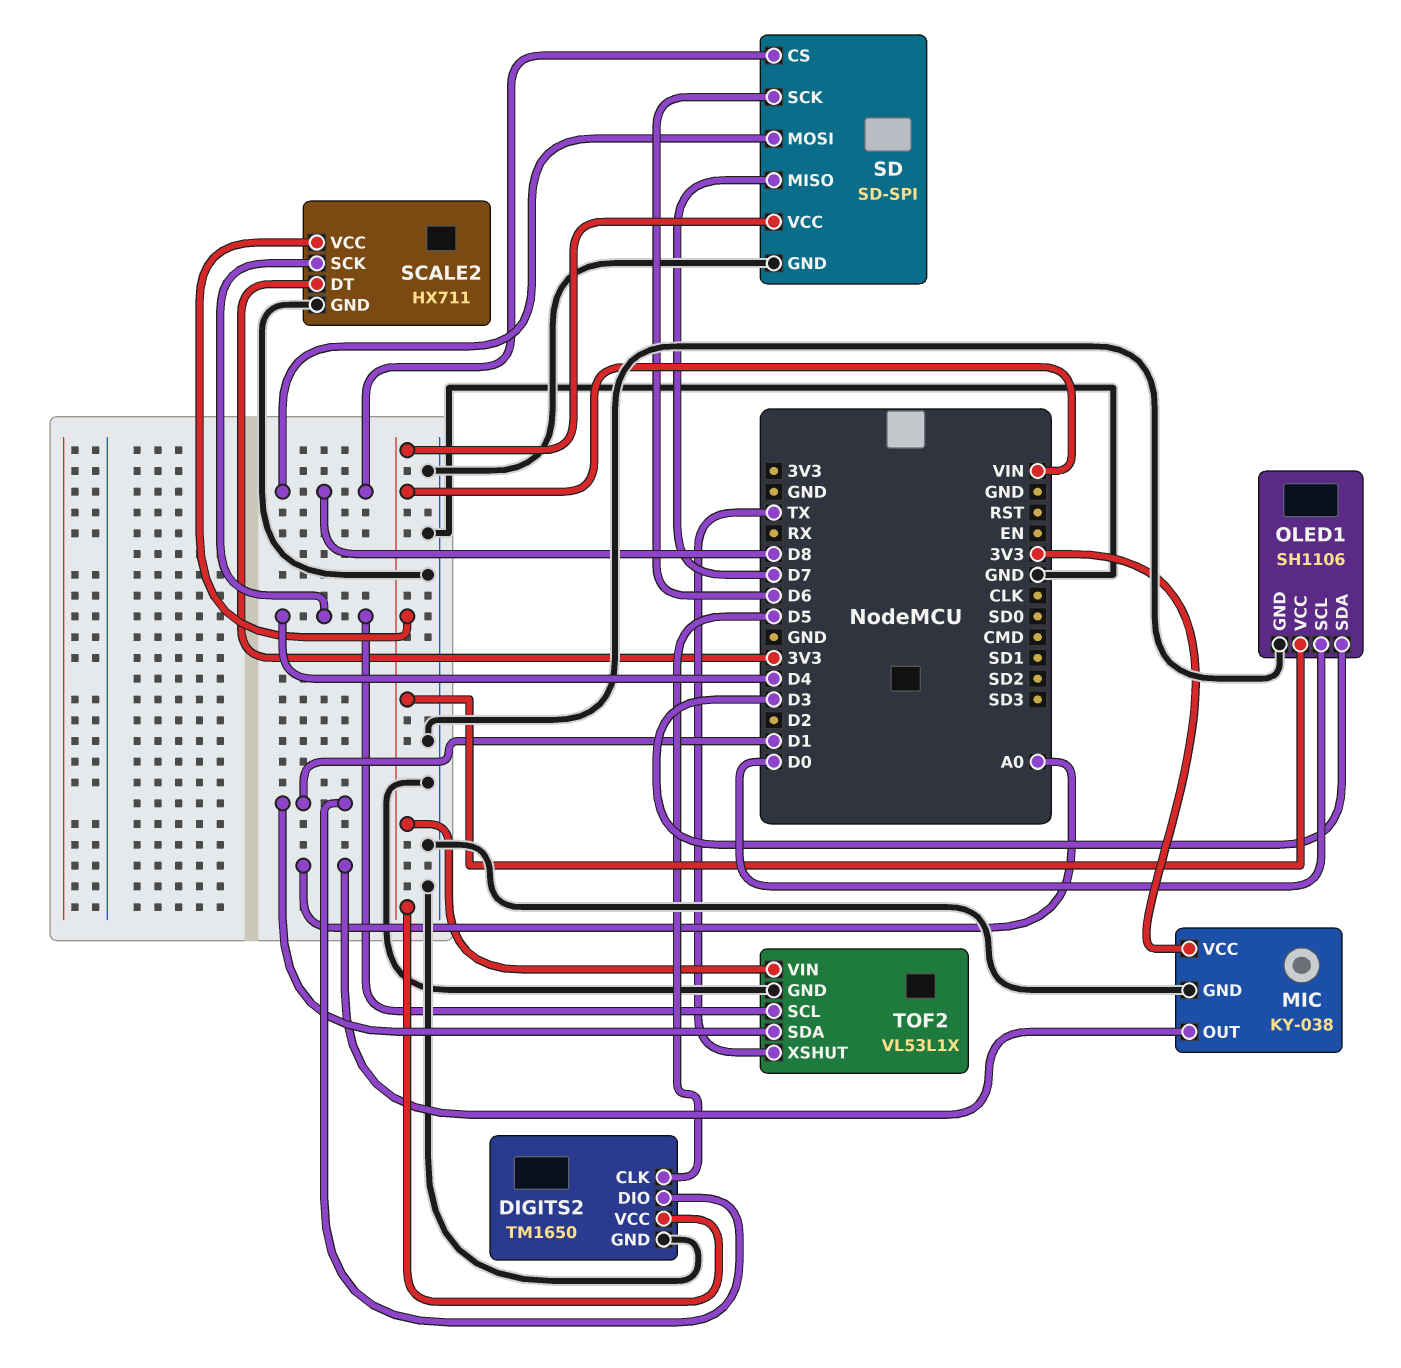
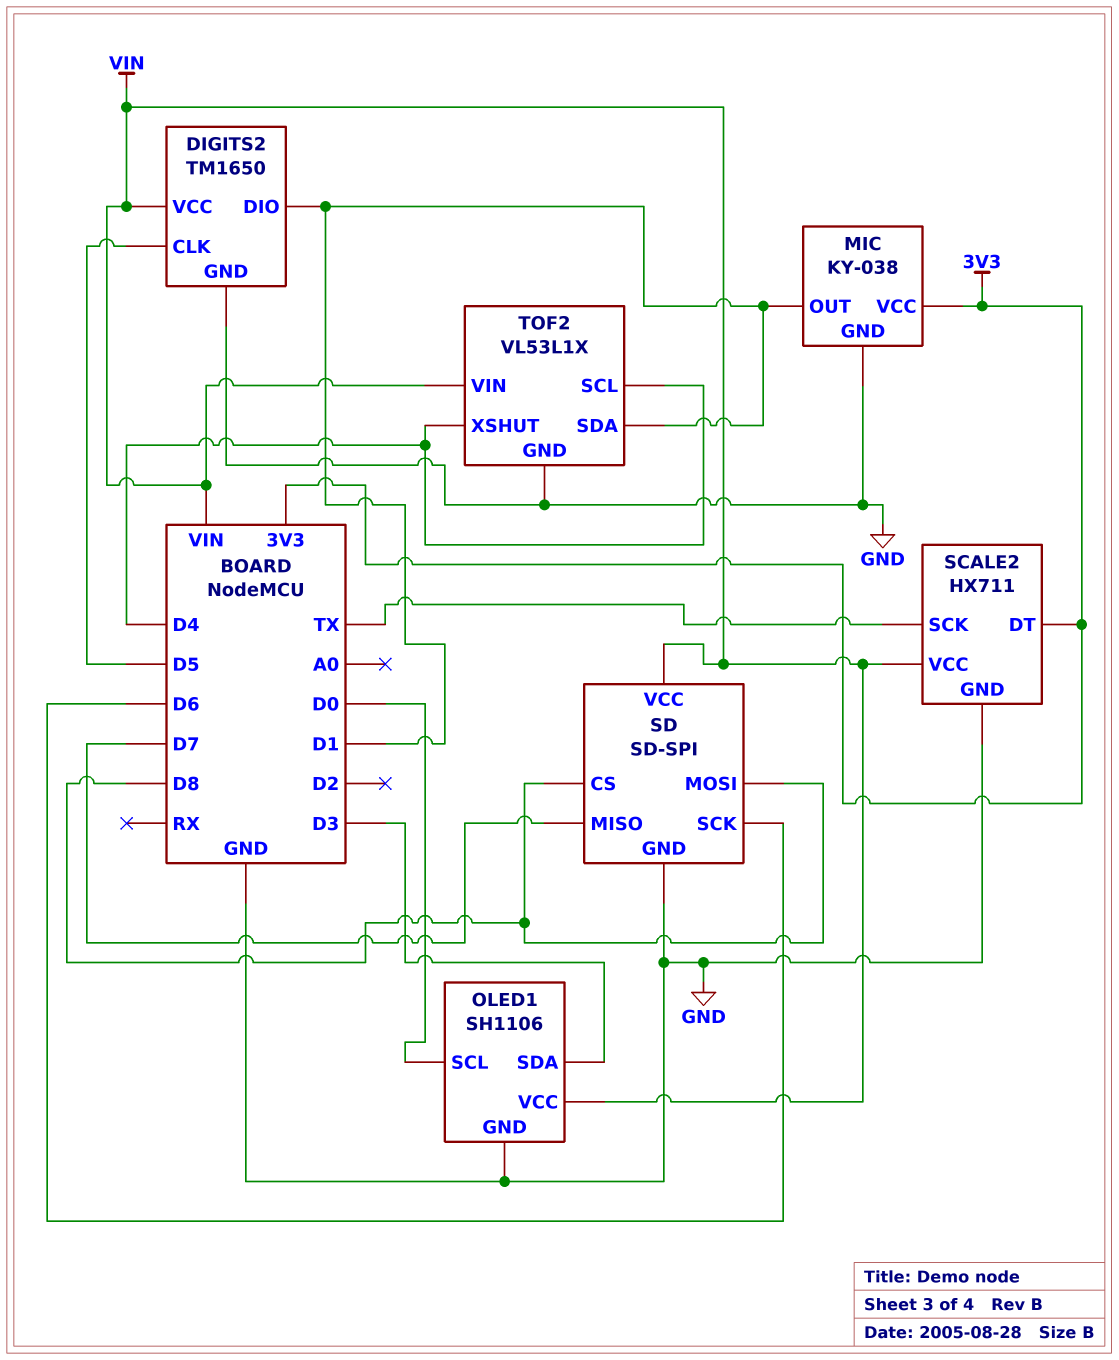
MIC pin OUT: A0 -> D1
SCALE2 pin SCK: D4 -> TX
TOF2 pin XSHUT: TX -> D4

